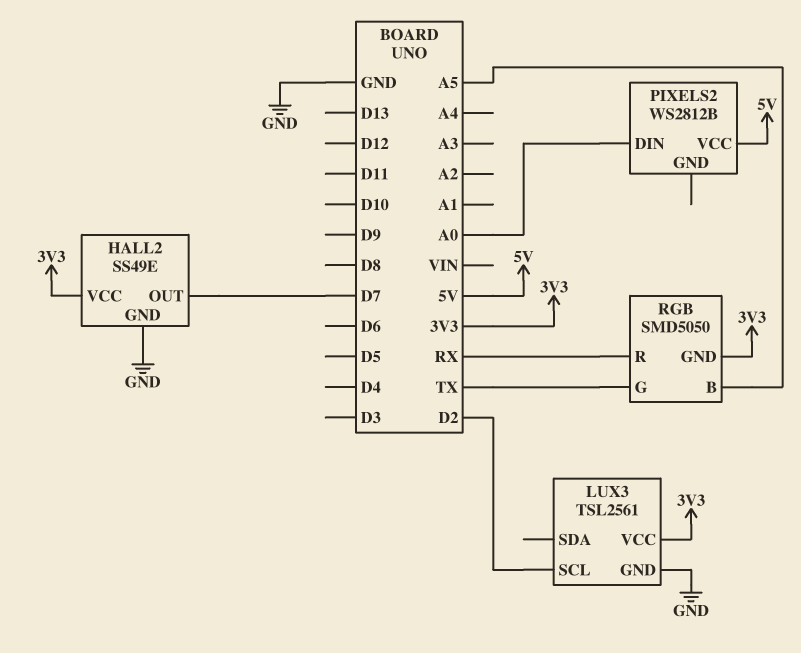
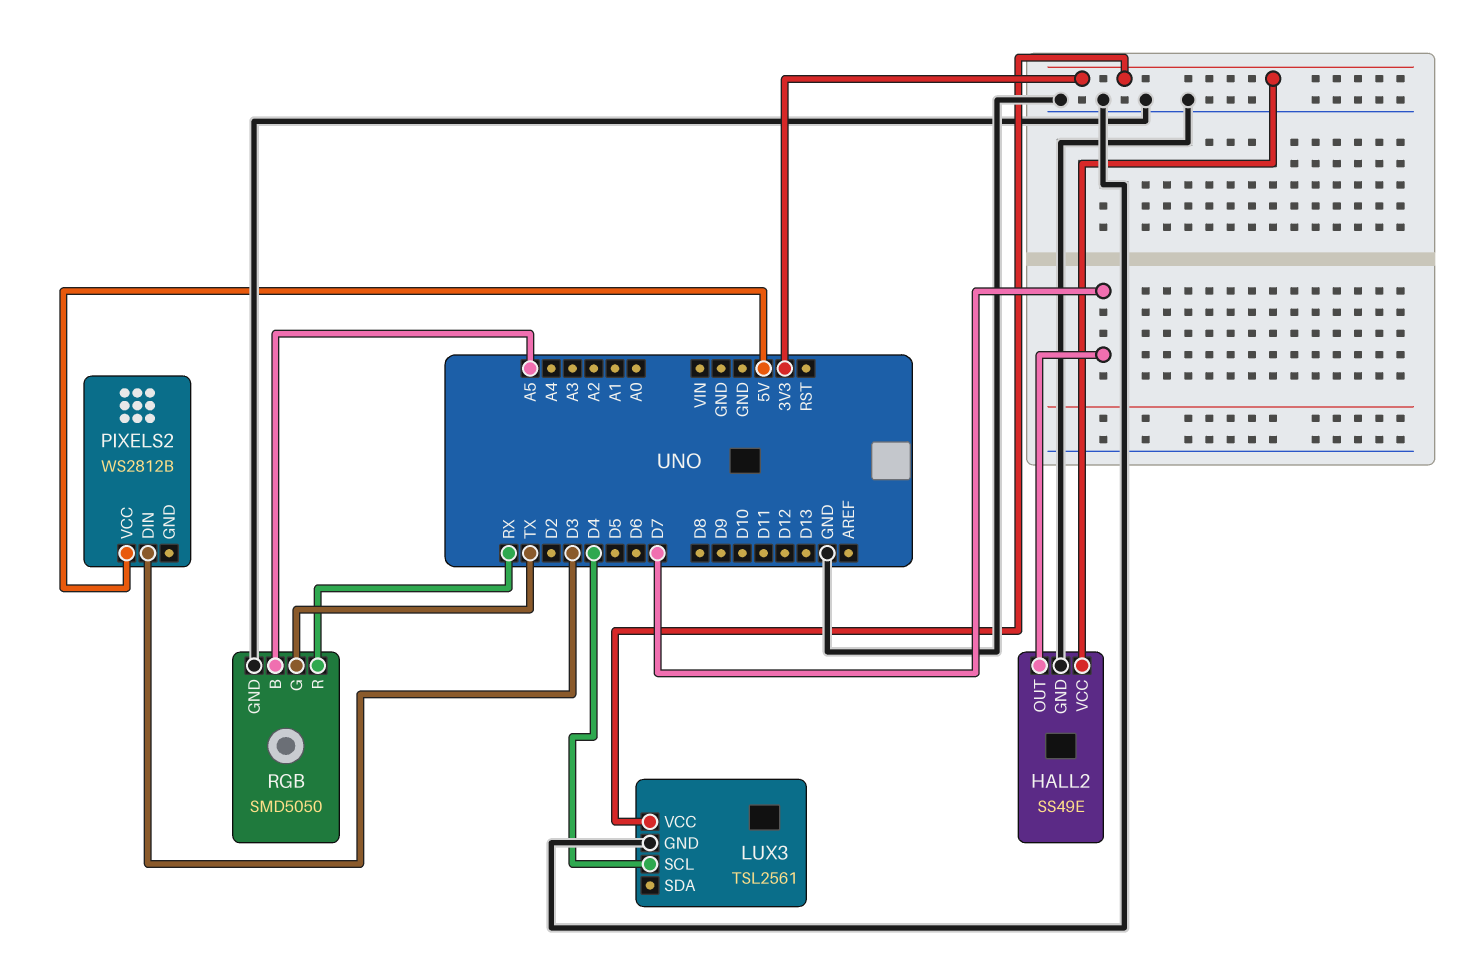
LUX3 pin SCL: D2 -> D4
PIXELS2 pin DIN: A0 -> D3
RGB pin GND: 3V3 -> GND

